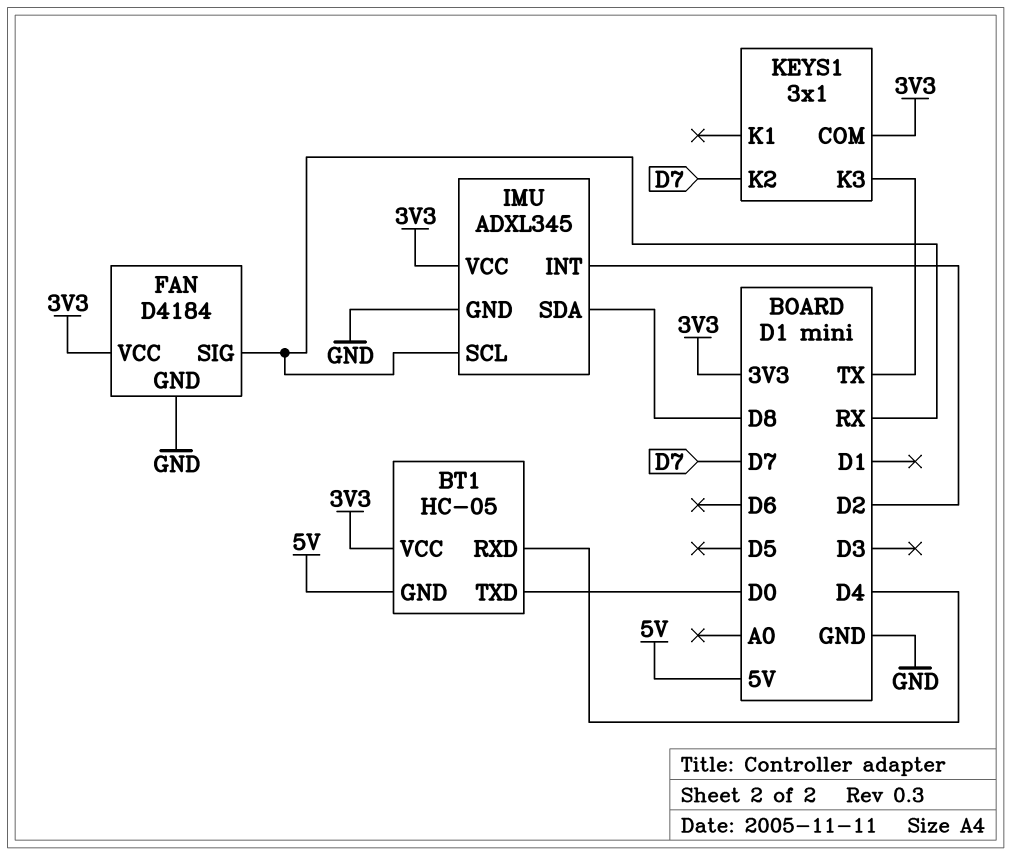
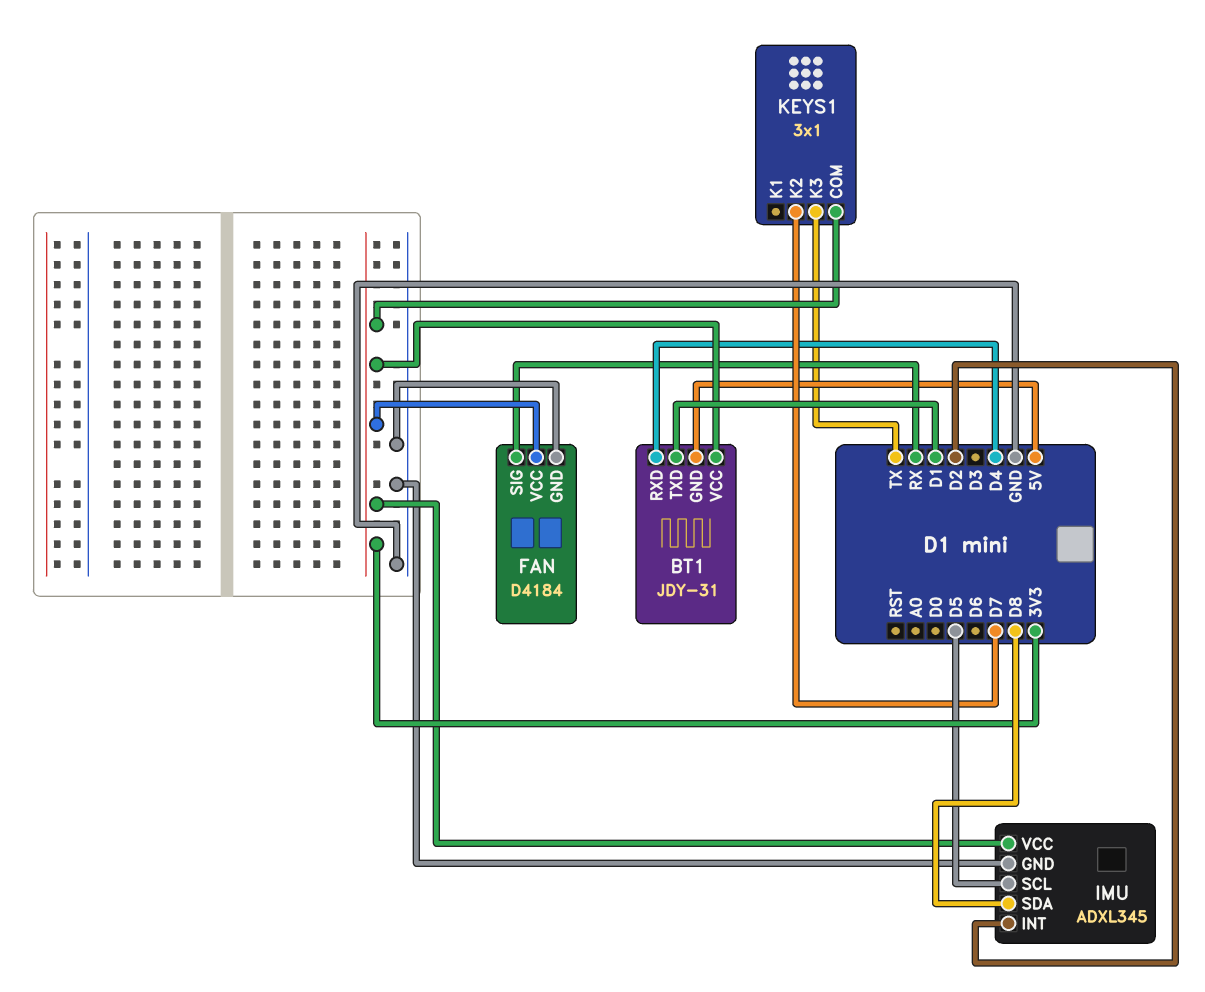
BT1: HC-05 -> JDY-31
BT1 pin TXD: D0 -> D1
IMU pin SCL: RX -> D5

